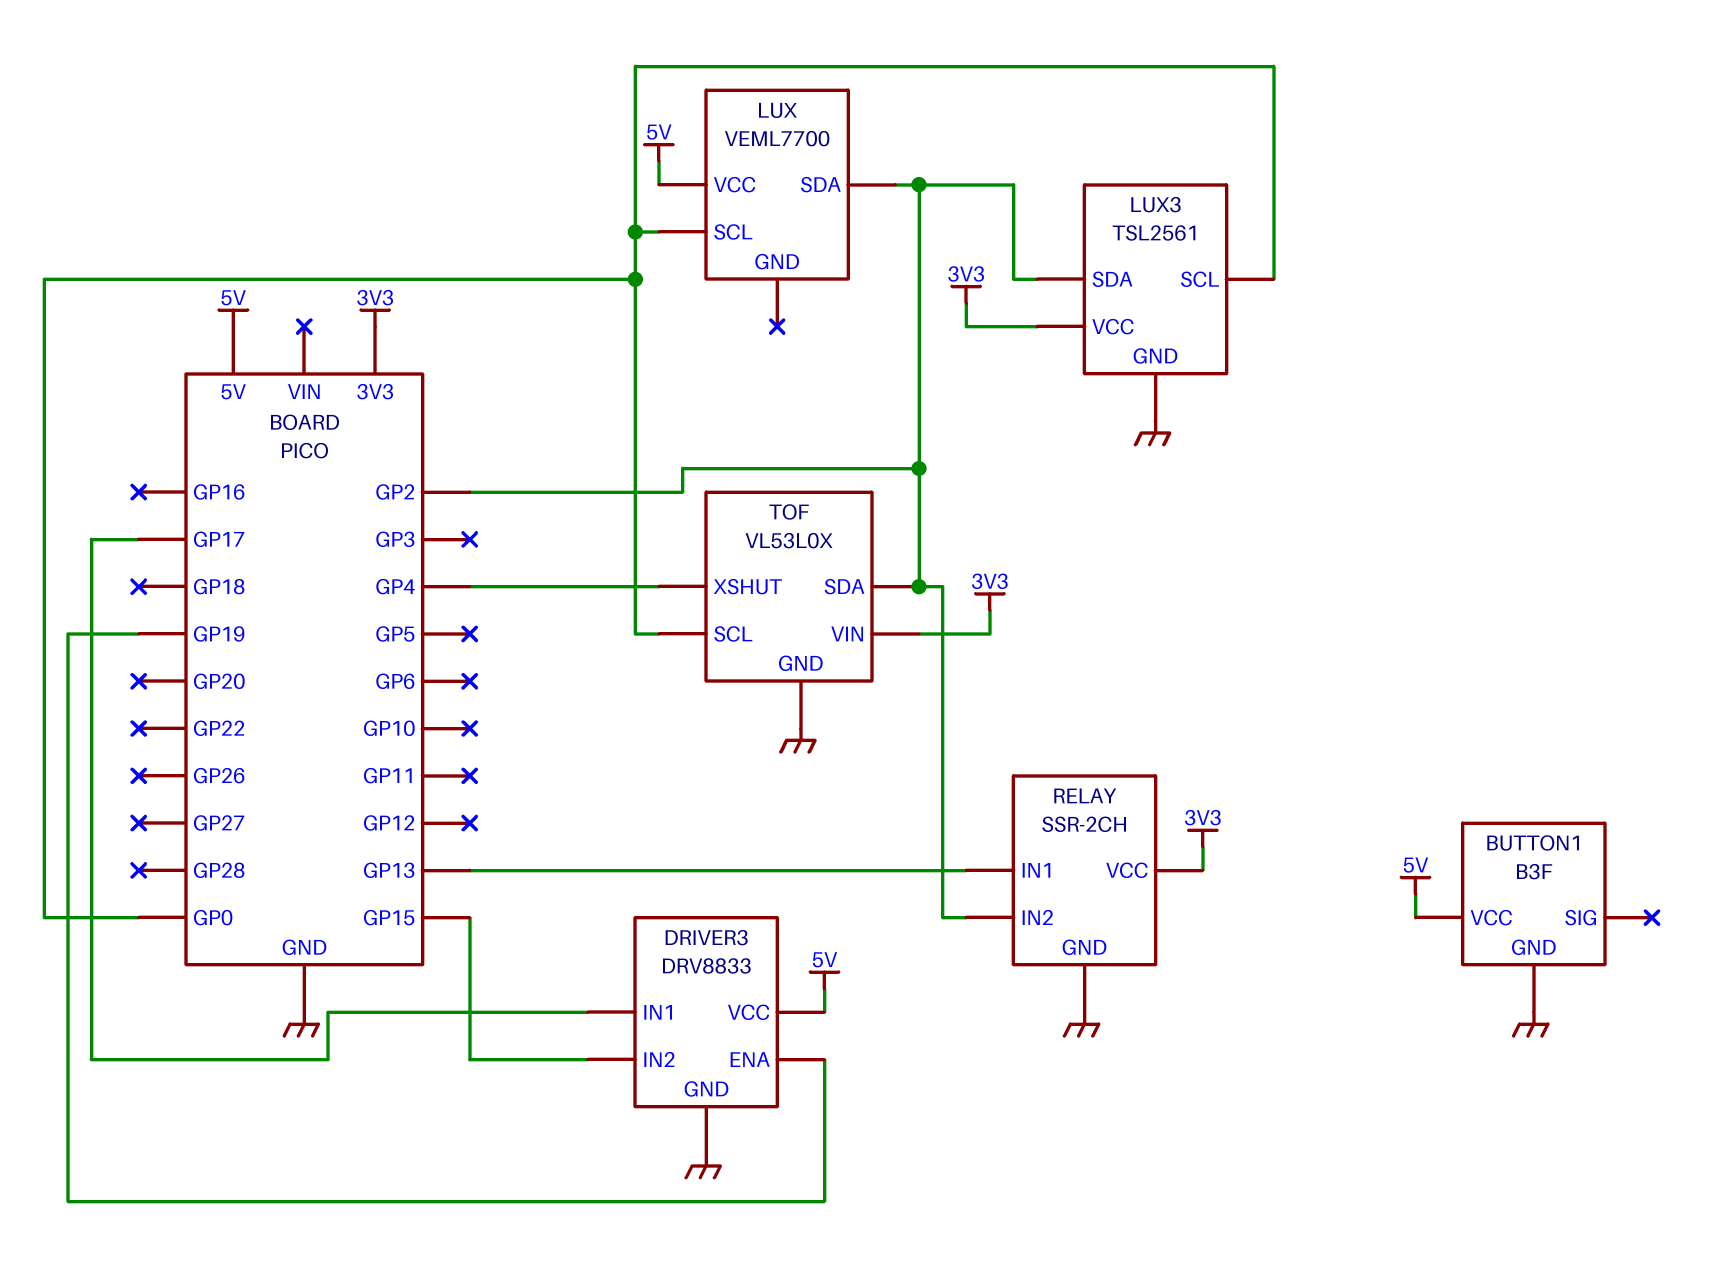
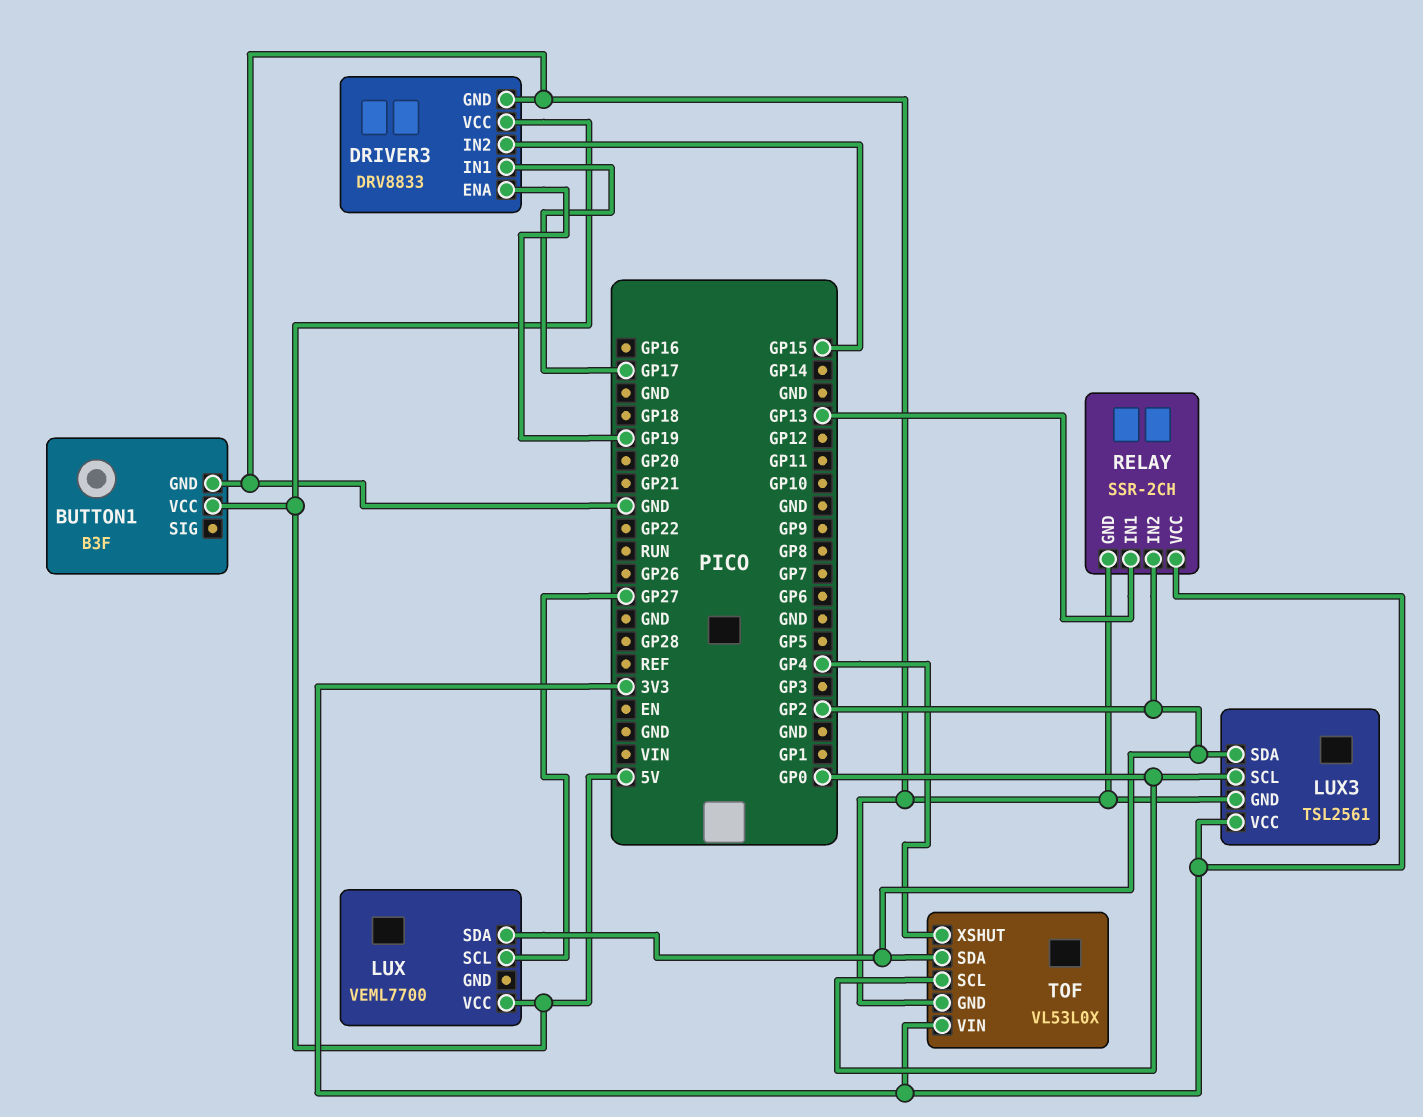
LUX pin SCL: GP0 -> GP27

